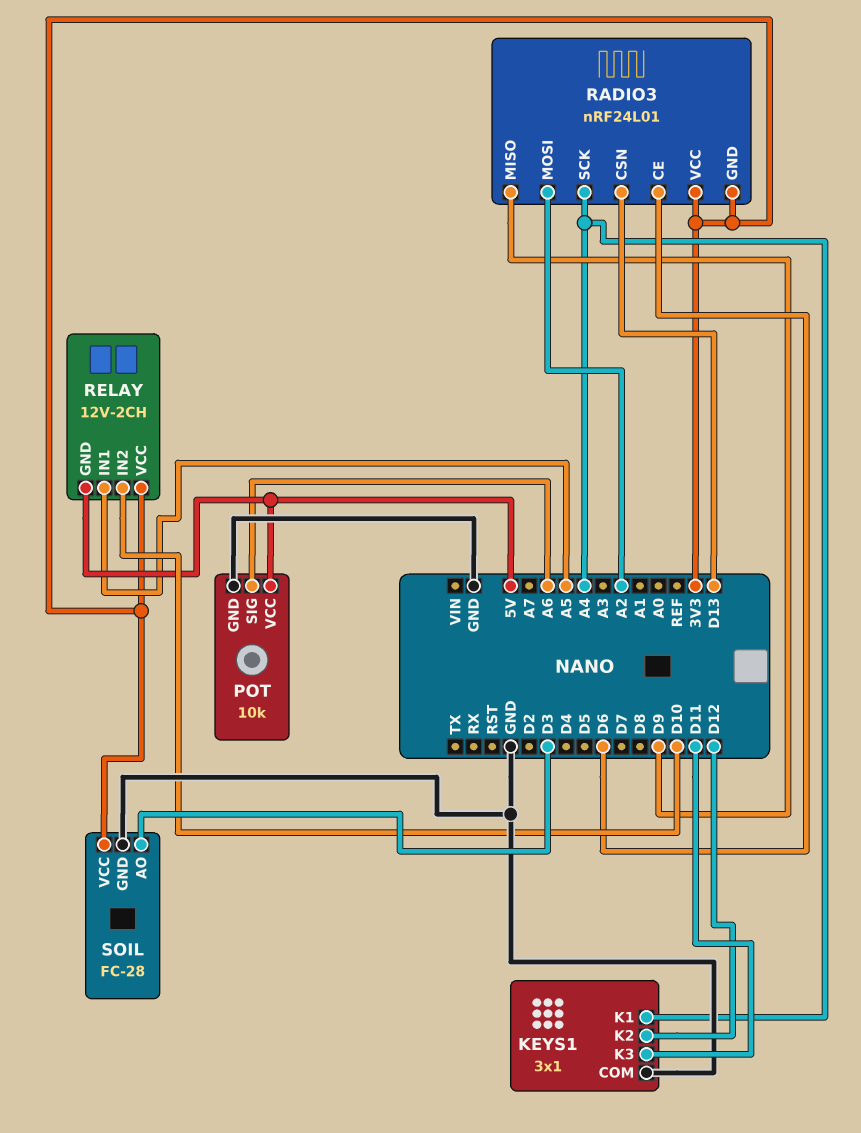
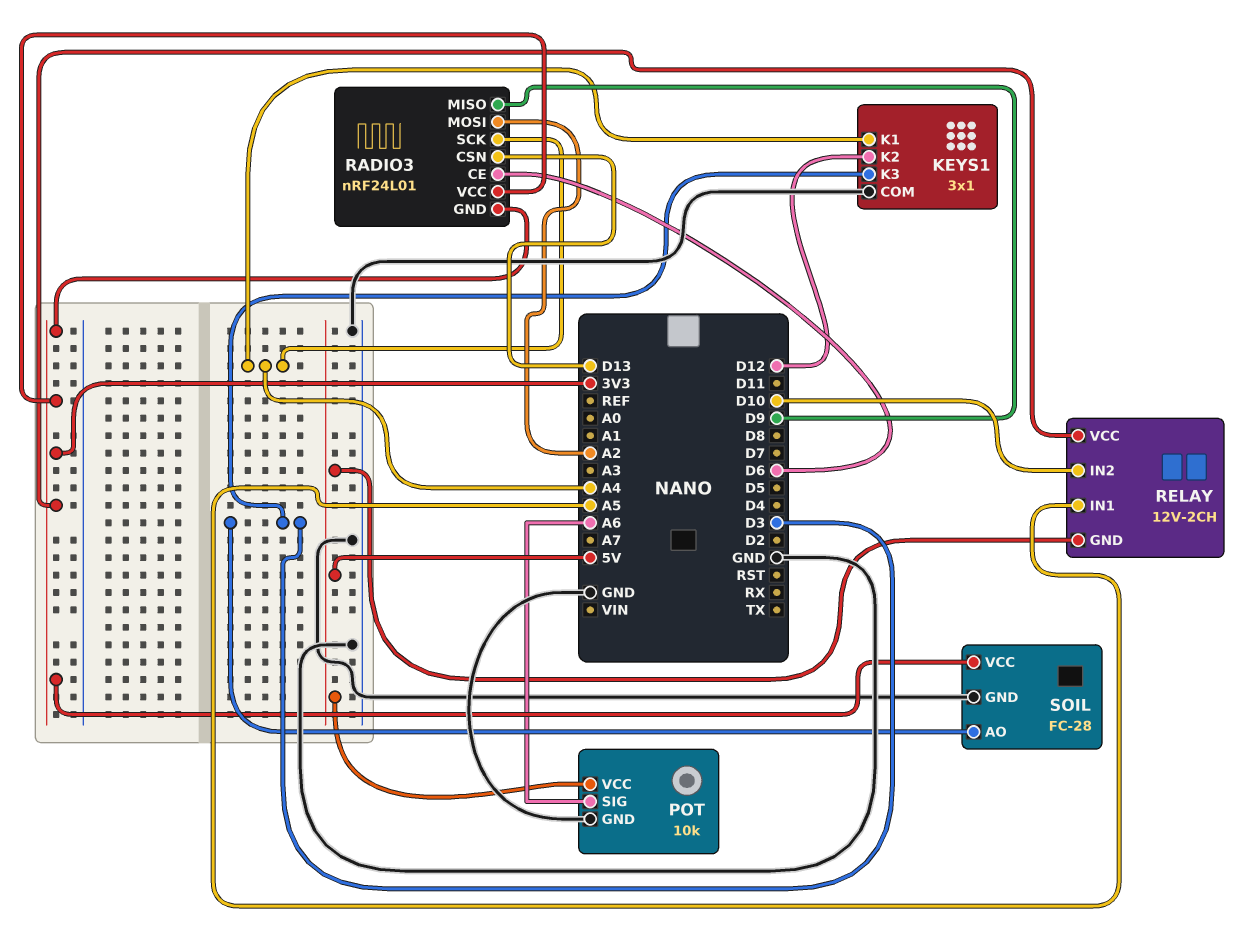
KEYS1 pin K3: D11 -> D3

